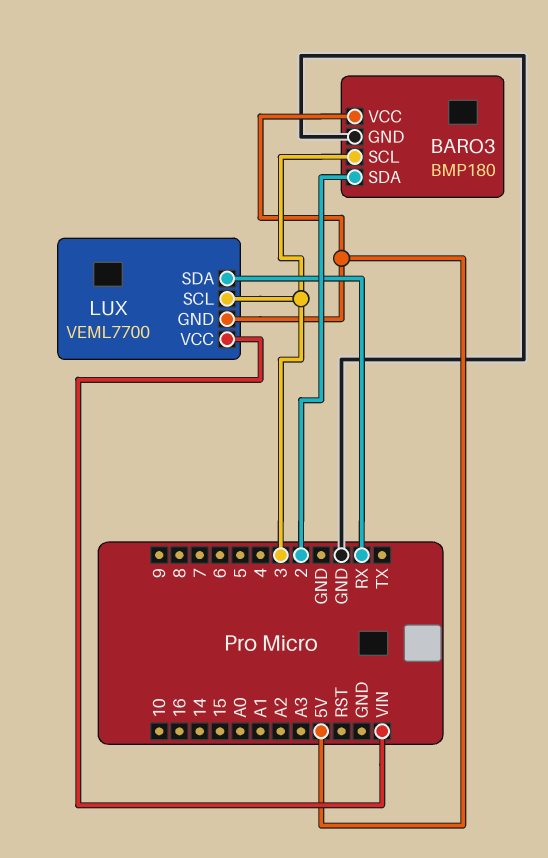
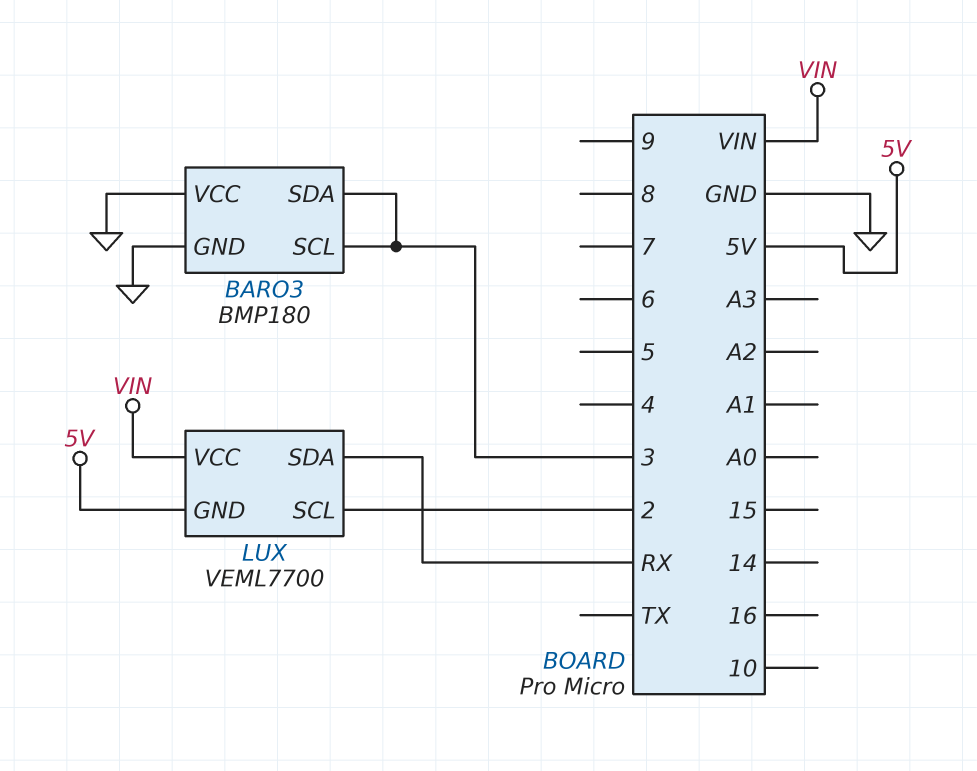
BARO3 pin SDA: 2 -> 3
BARO3 pin VCC: 5V -> GND
LUX pin SCL: 3 -> 2

